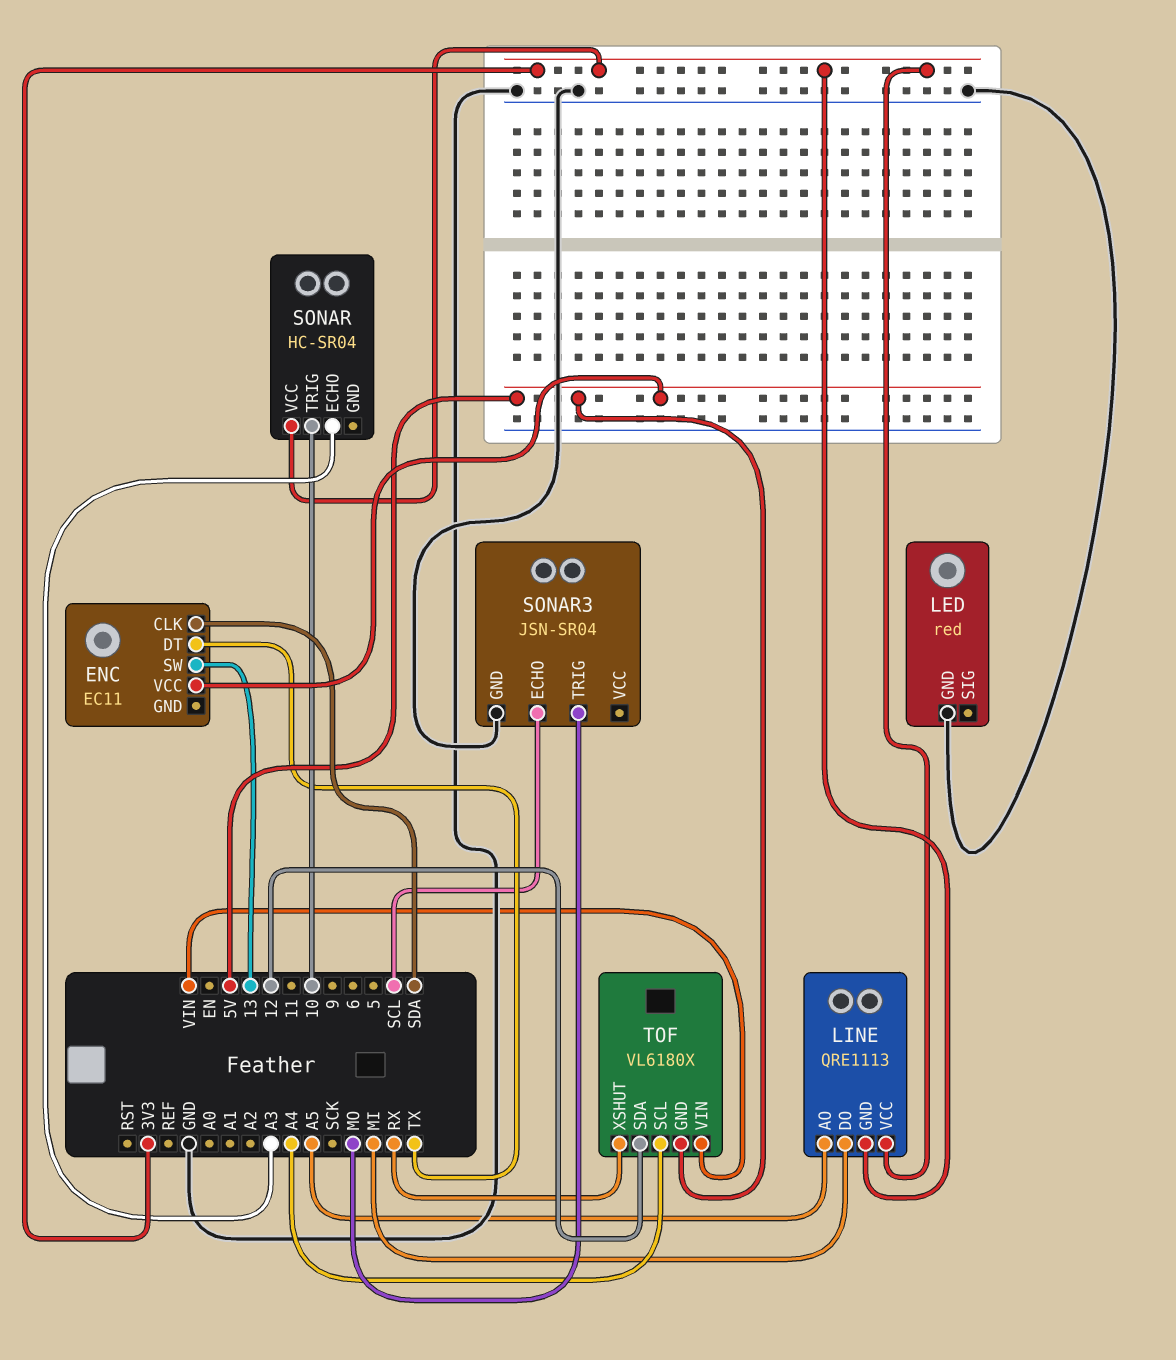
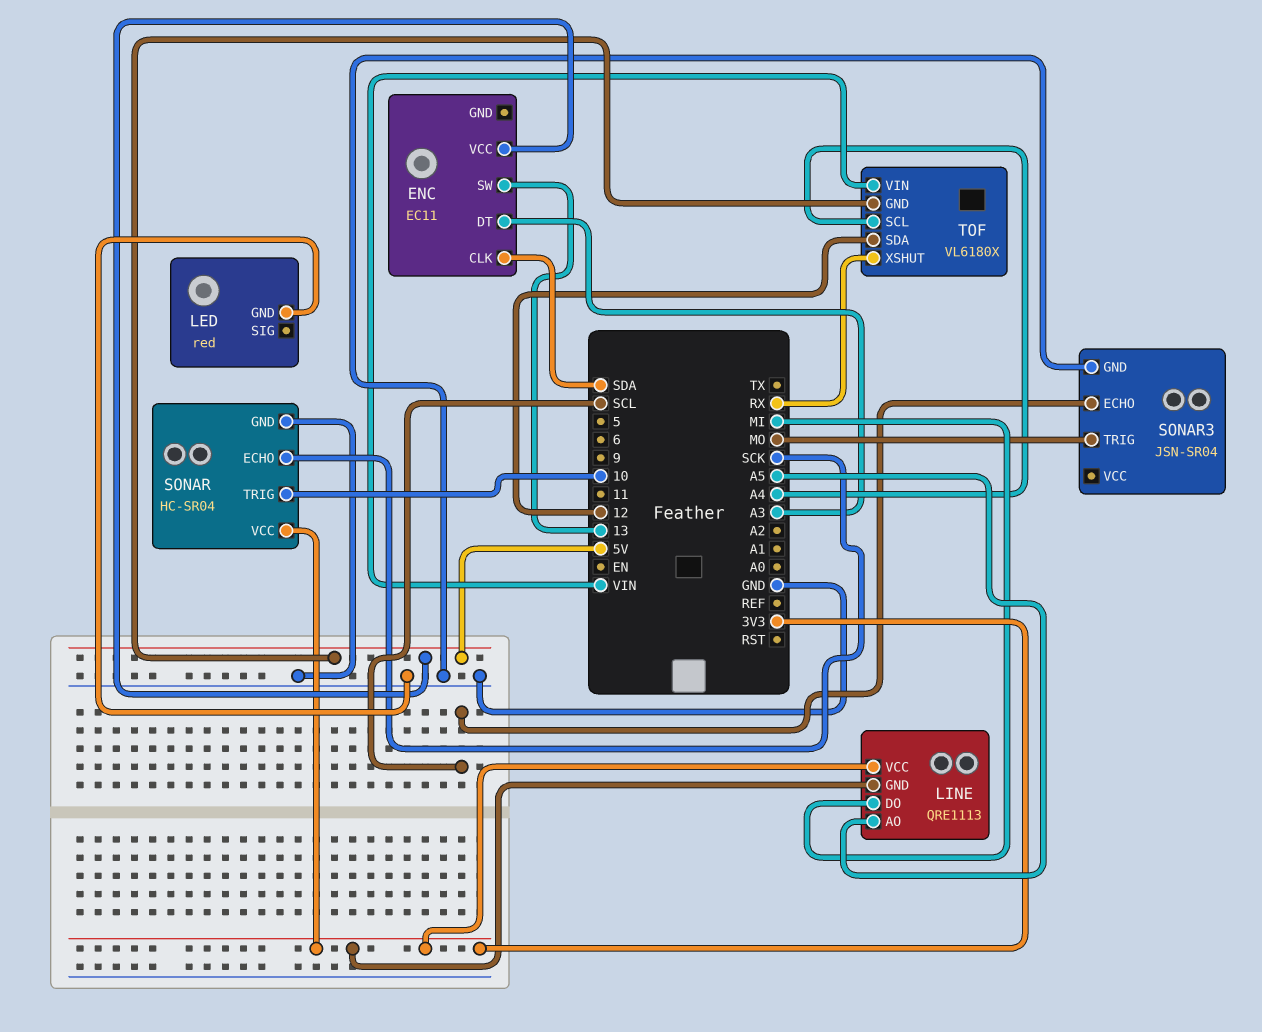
ENC pin DT: TX -> A3
SONAR pin ECHO: A3 -> SCK
SONAR pin GND: none -> GND

